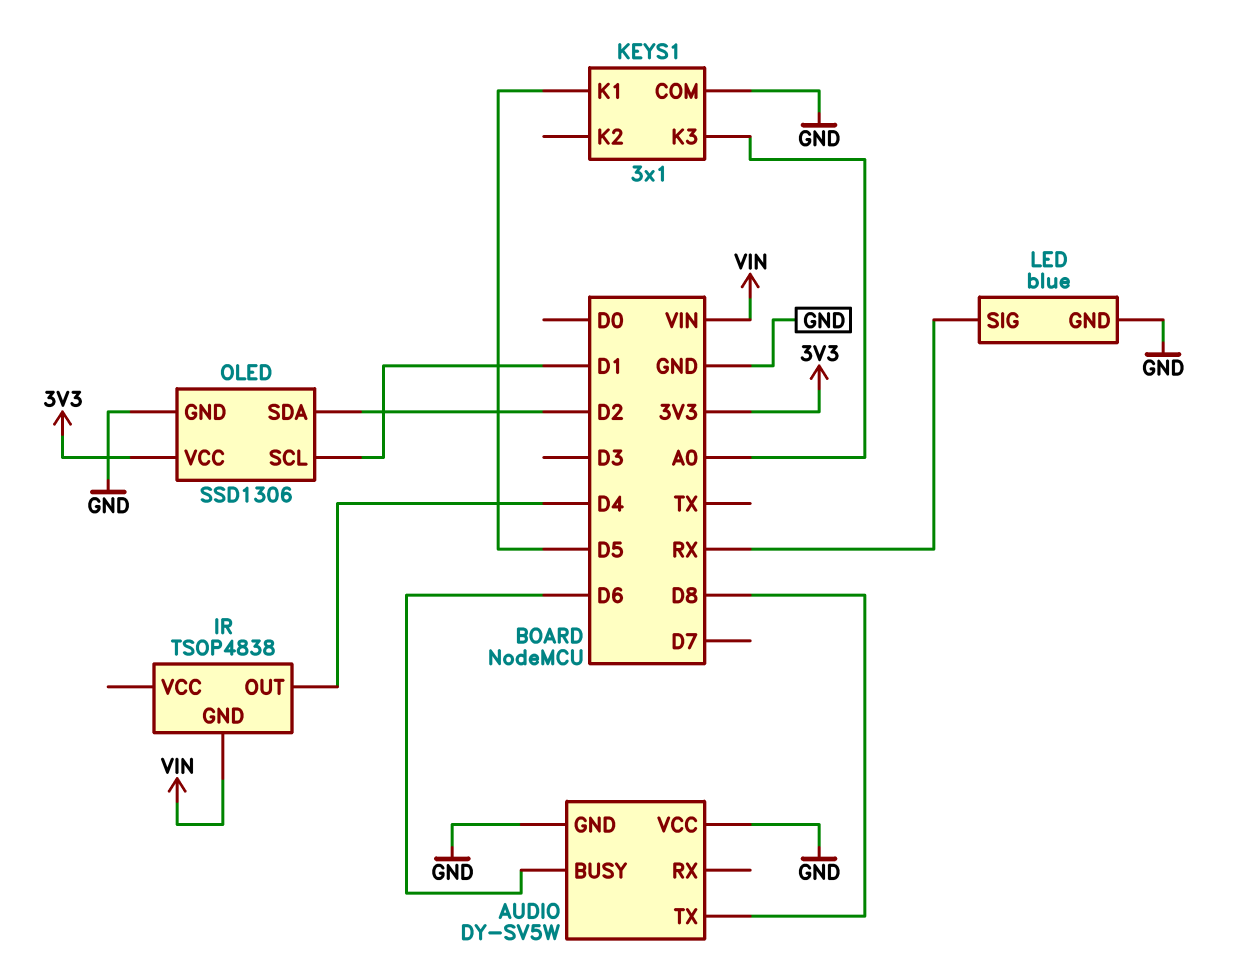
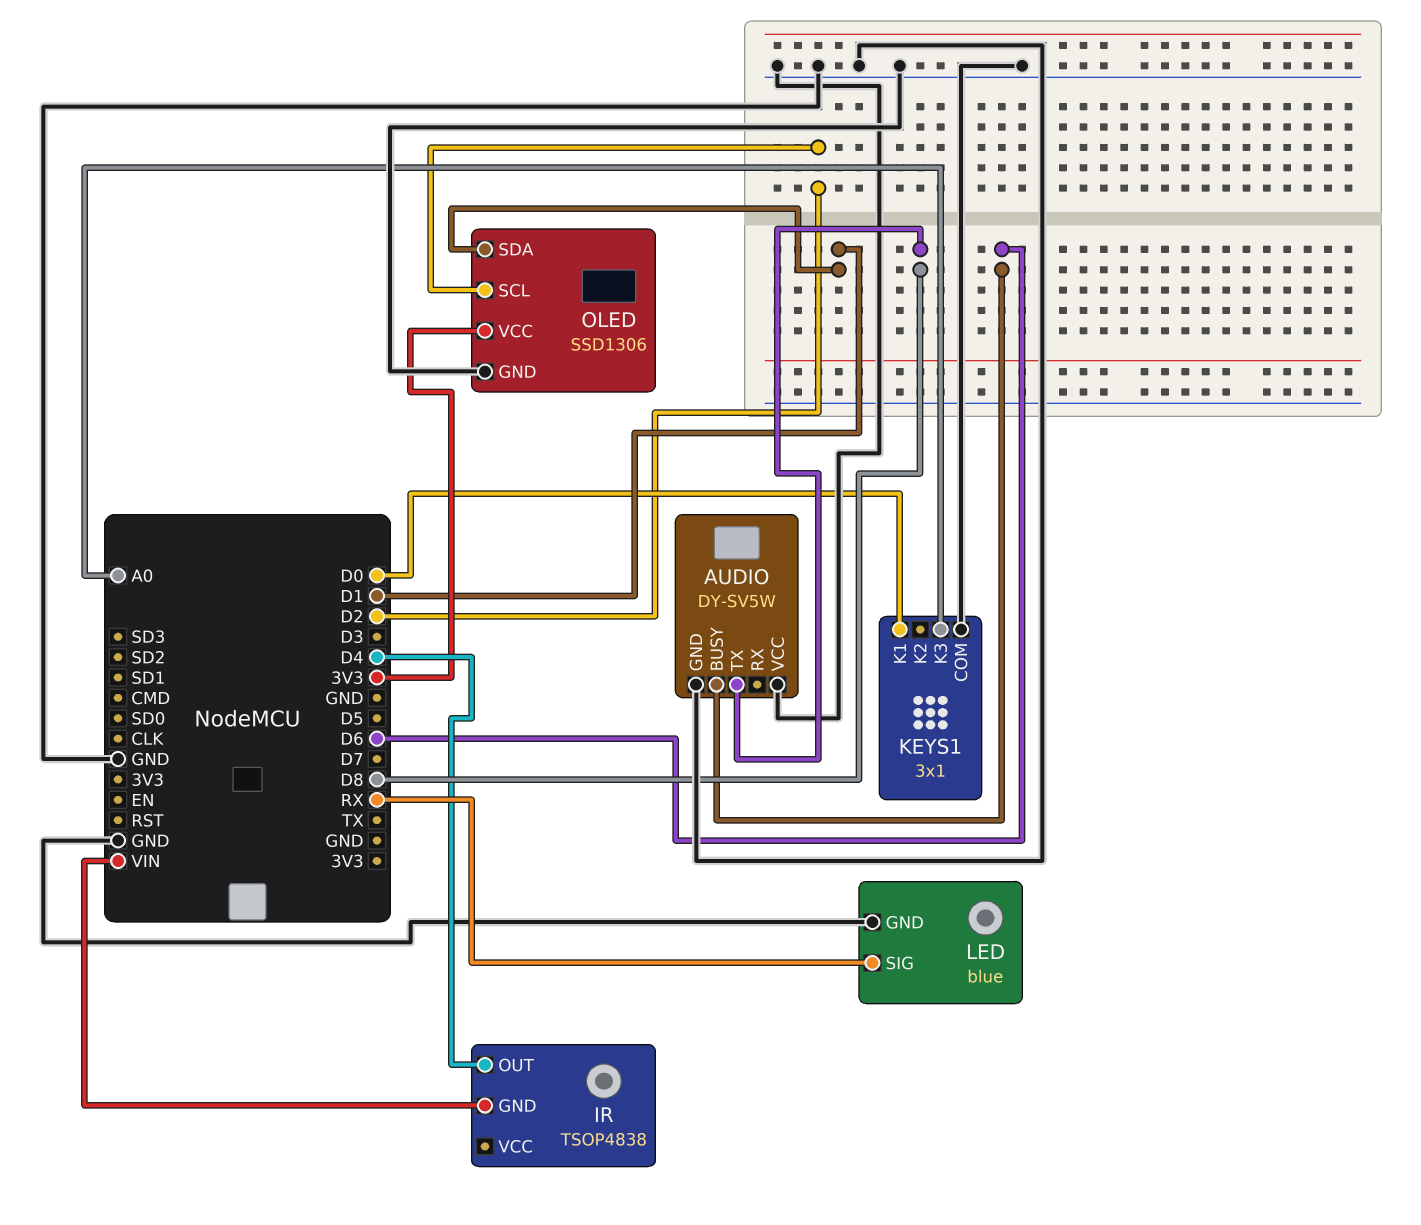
KEYS1 pin K1: D5 -> D0
OLED pin SCL: D1 -> D2
OLED pin SDA: D2 -> D1

